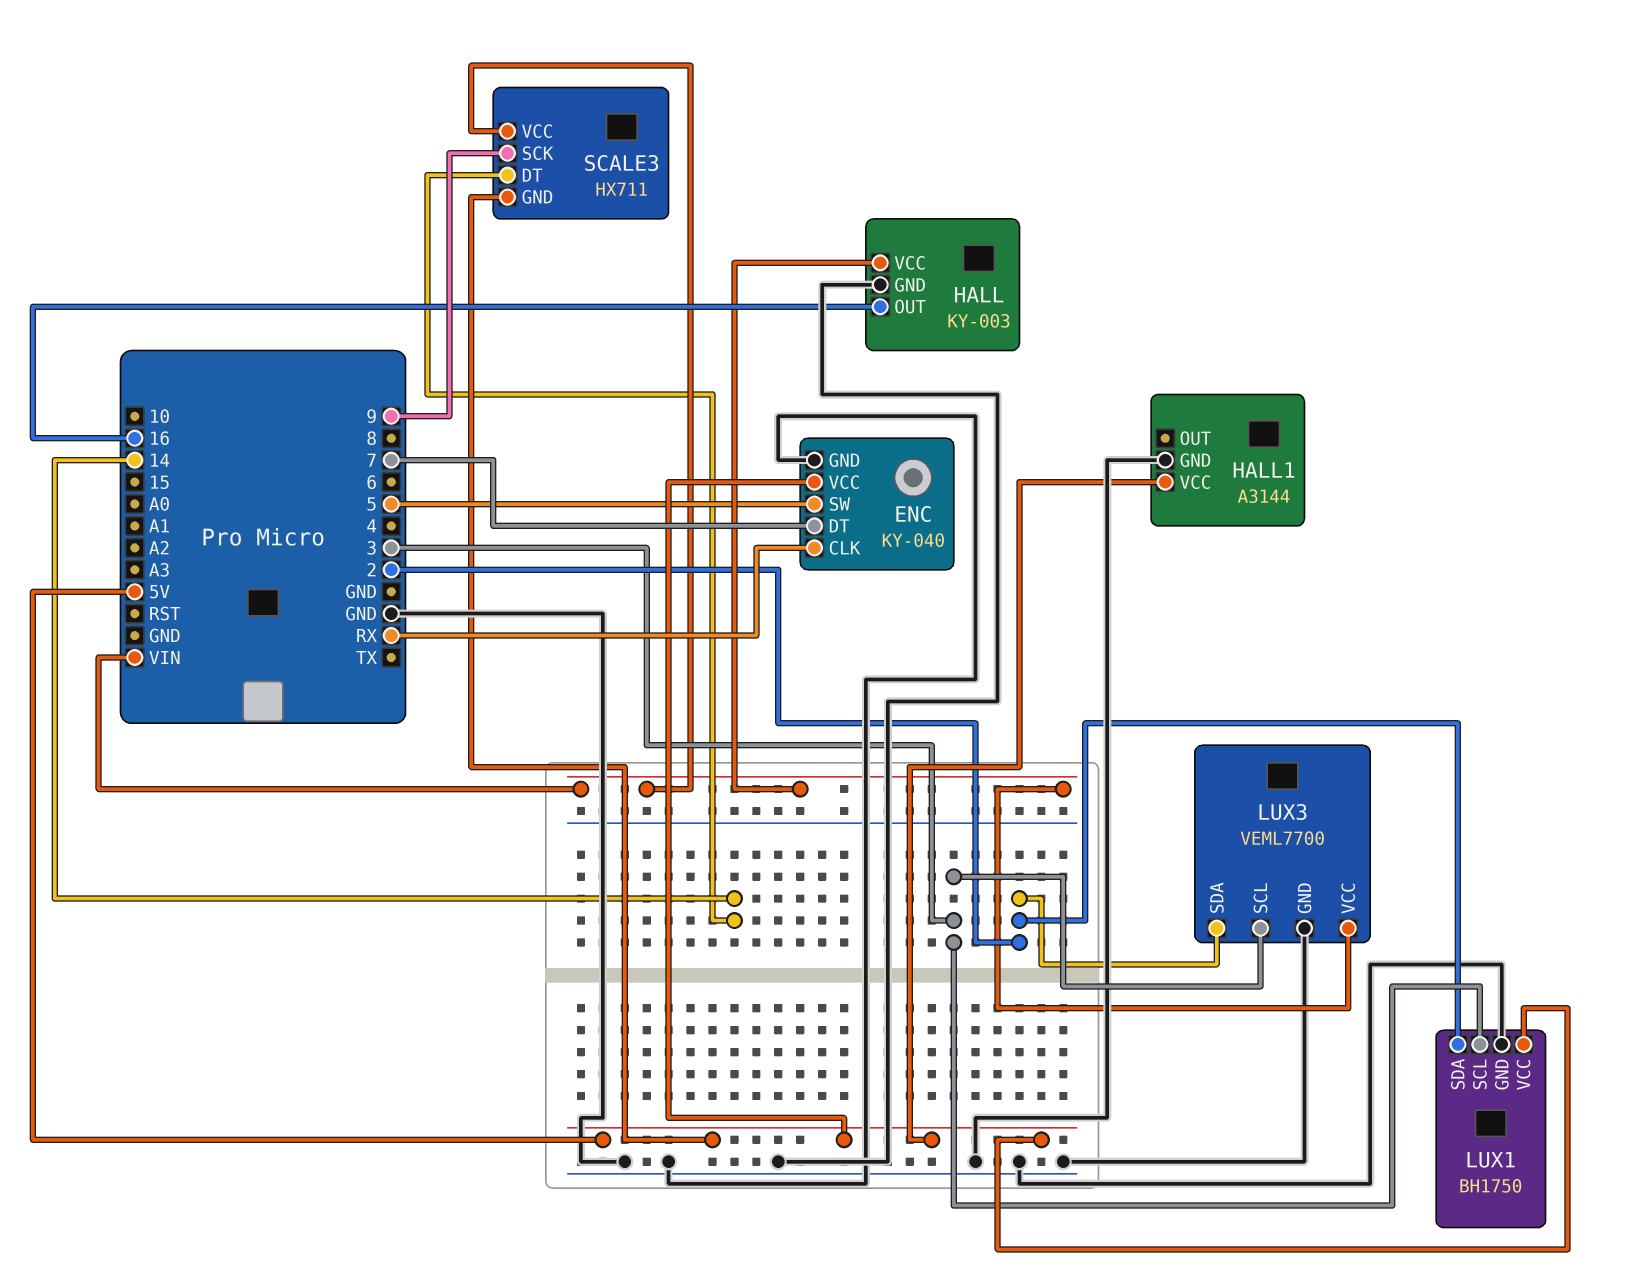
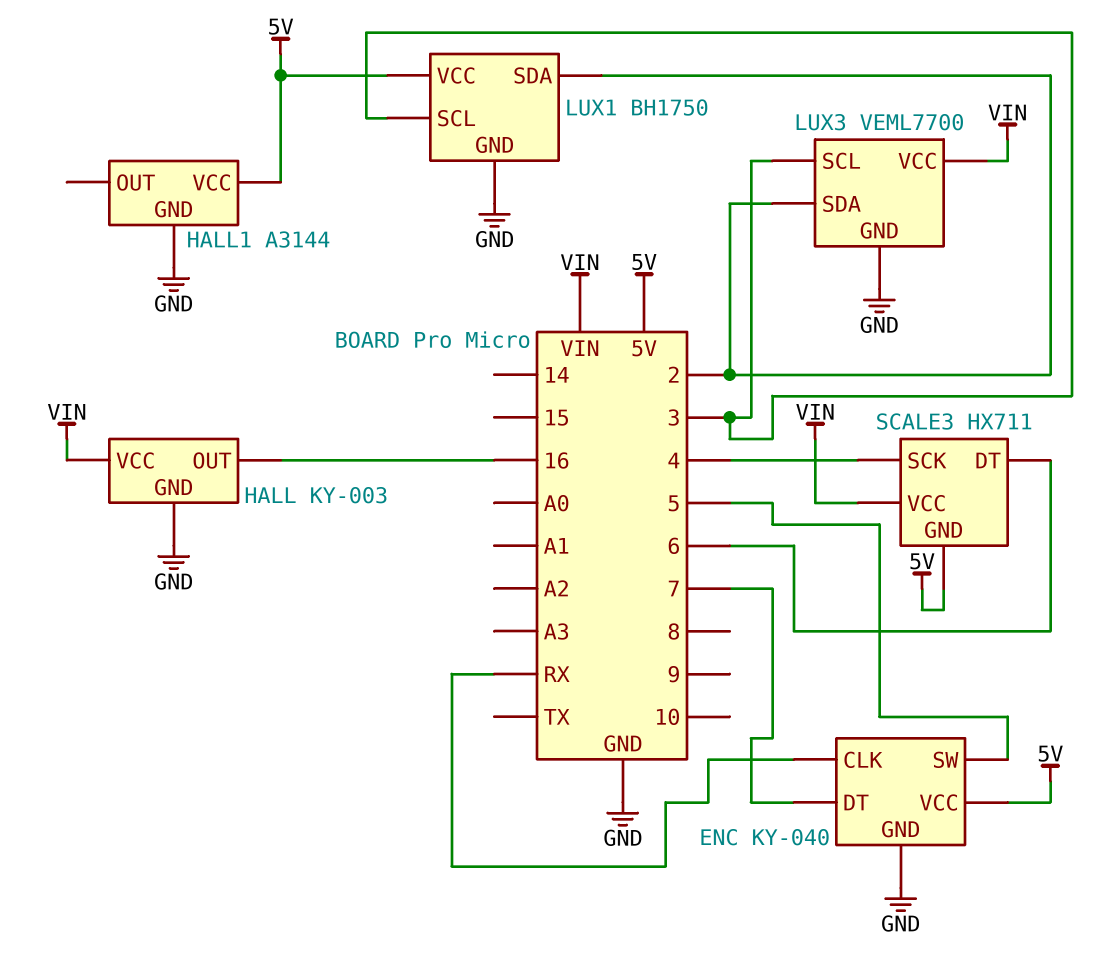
SCALE3 pin DT: 14 -> 6
SCALE3 pin SCK: 9 -> 4

